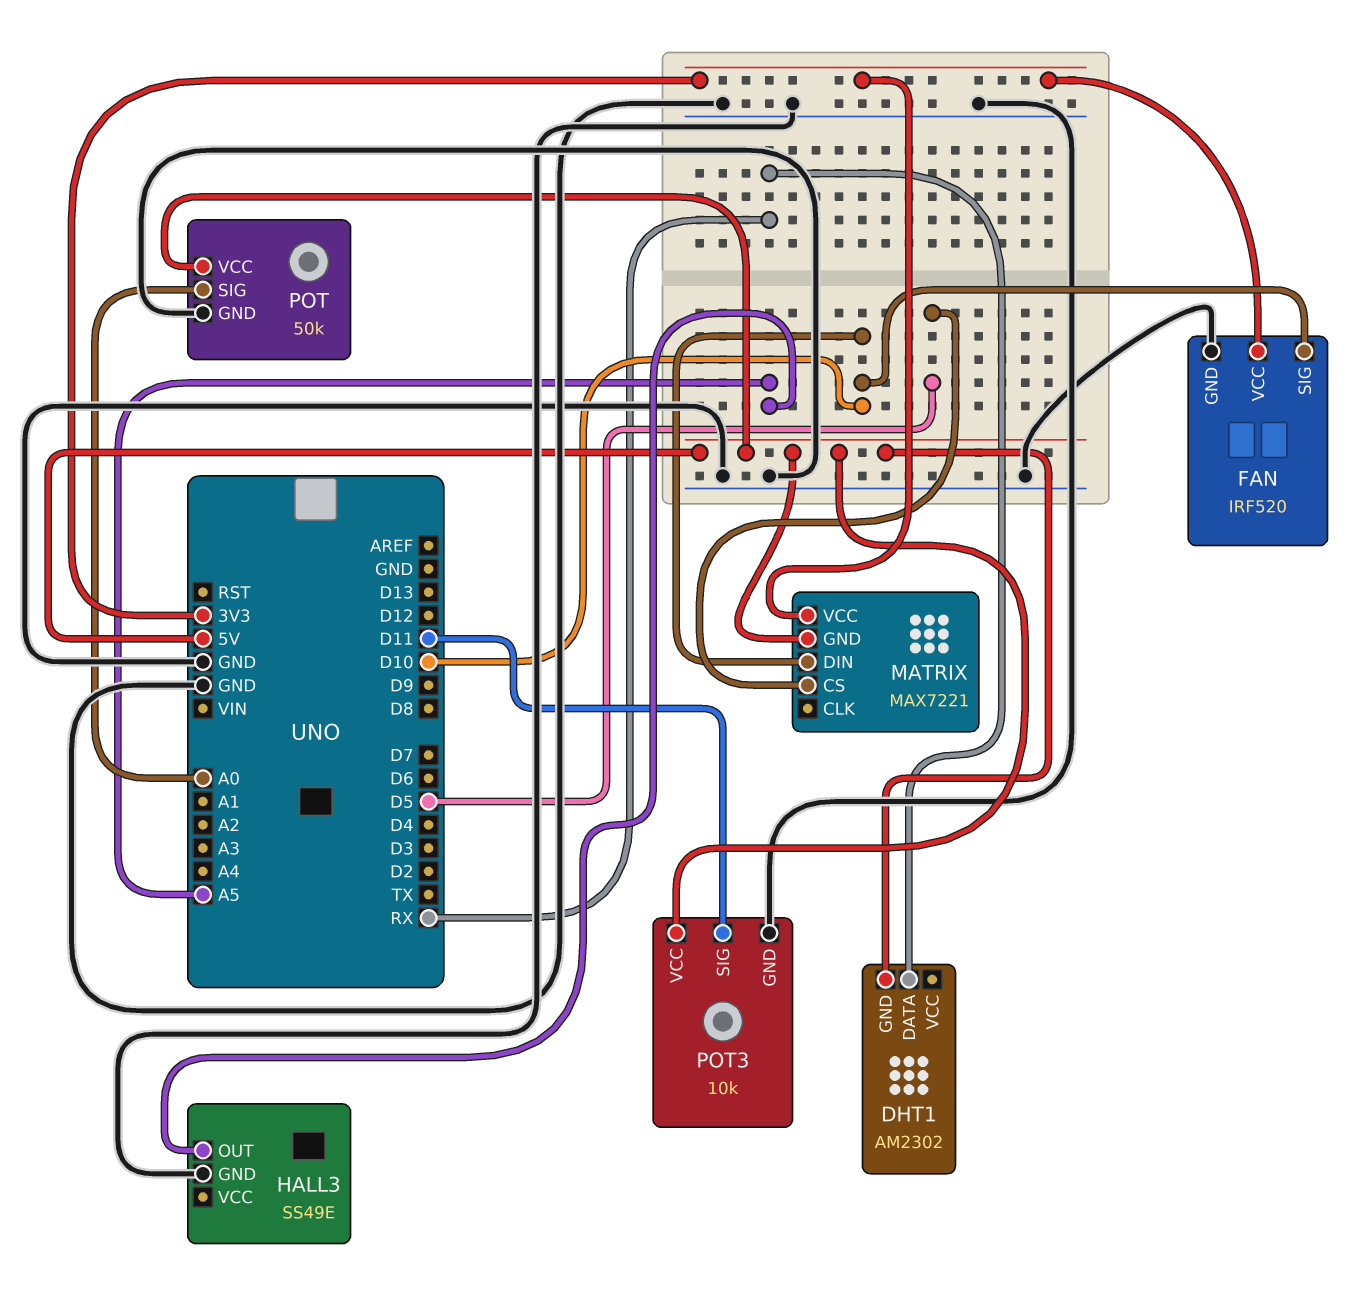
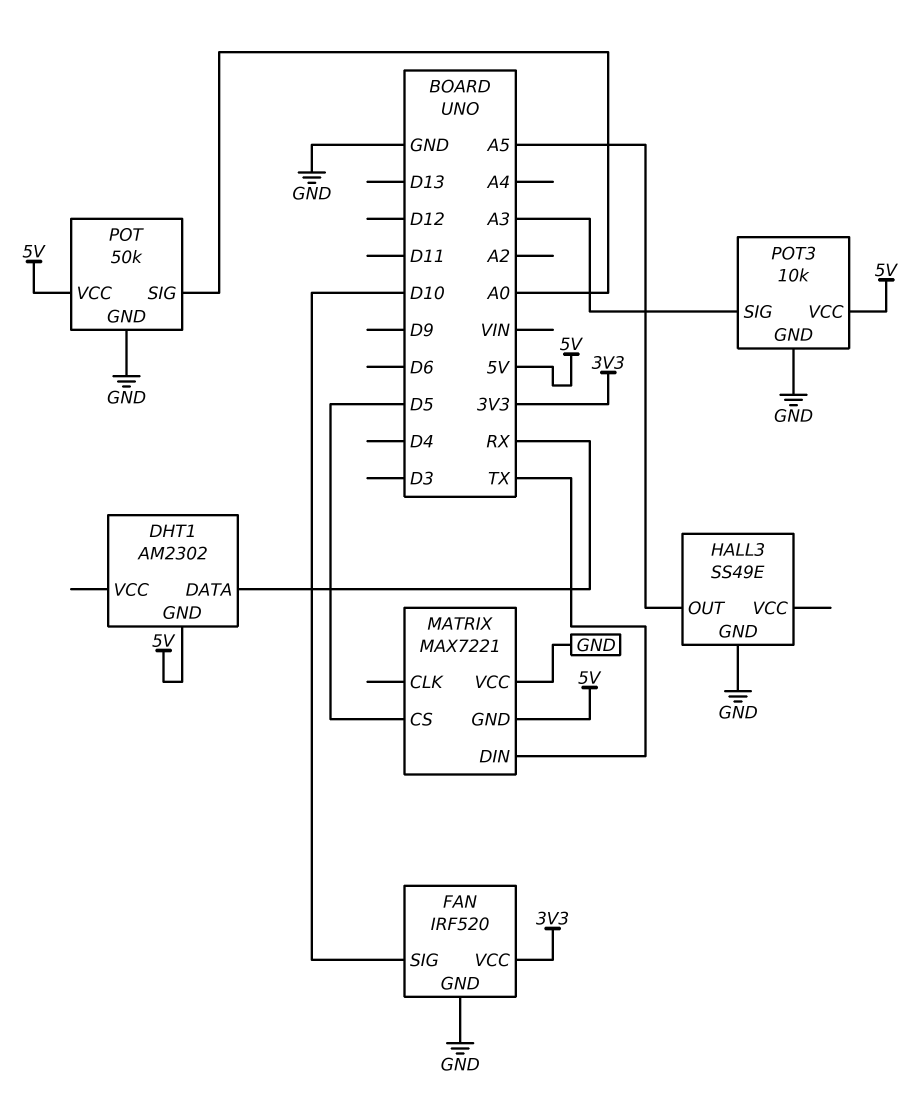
MATRIX pin DIN: D10 -> TX
MATRIX pin VCC: 3V3 -> GND
POT3 pin SIG: D11 -> A3

